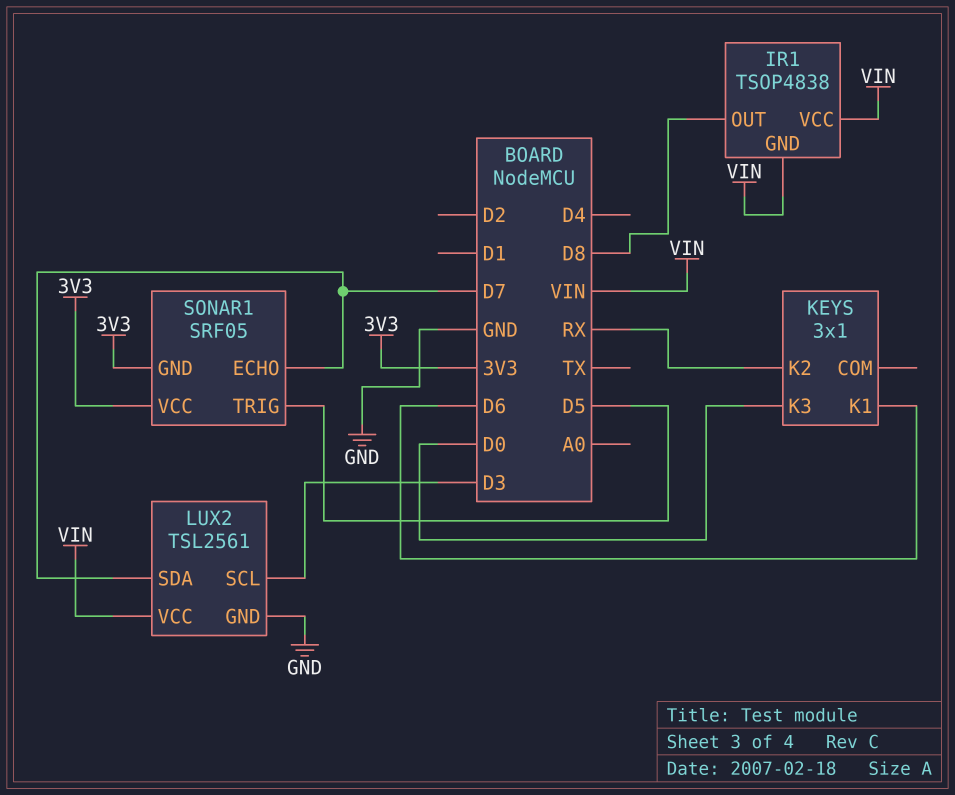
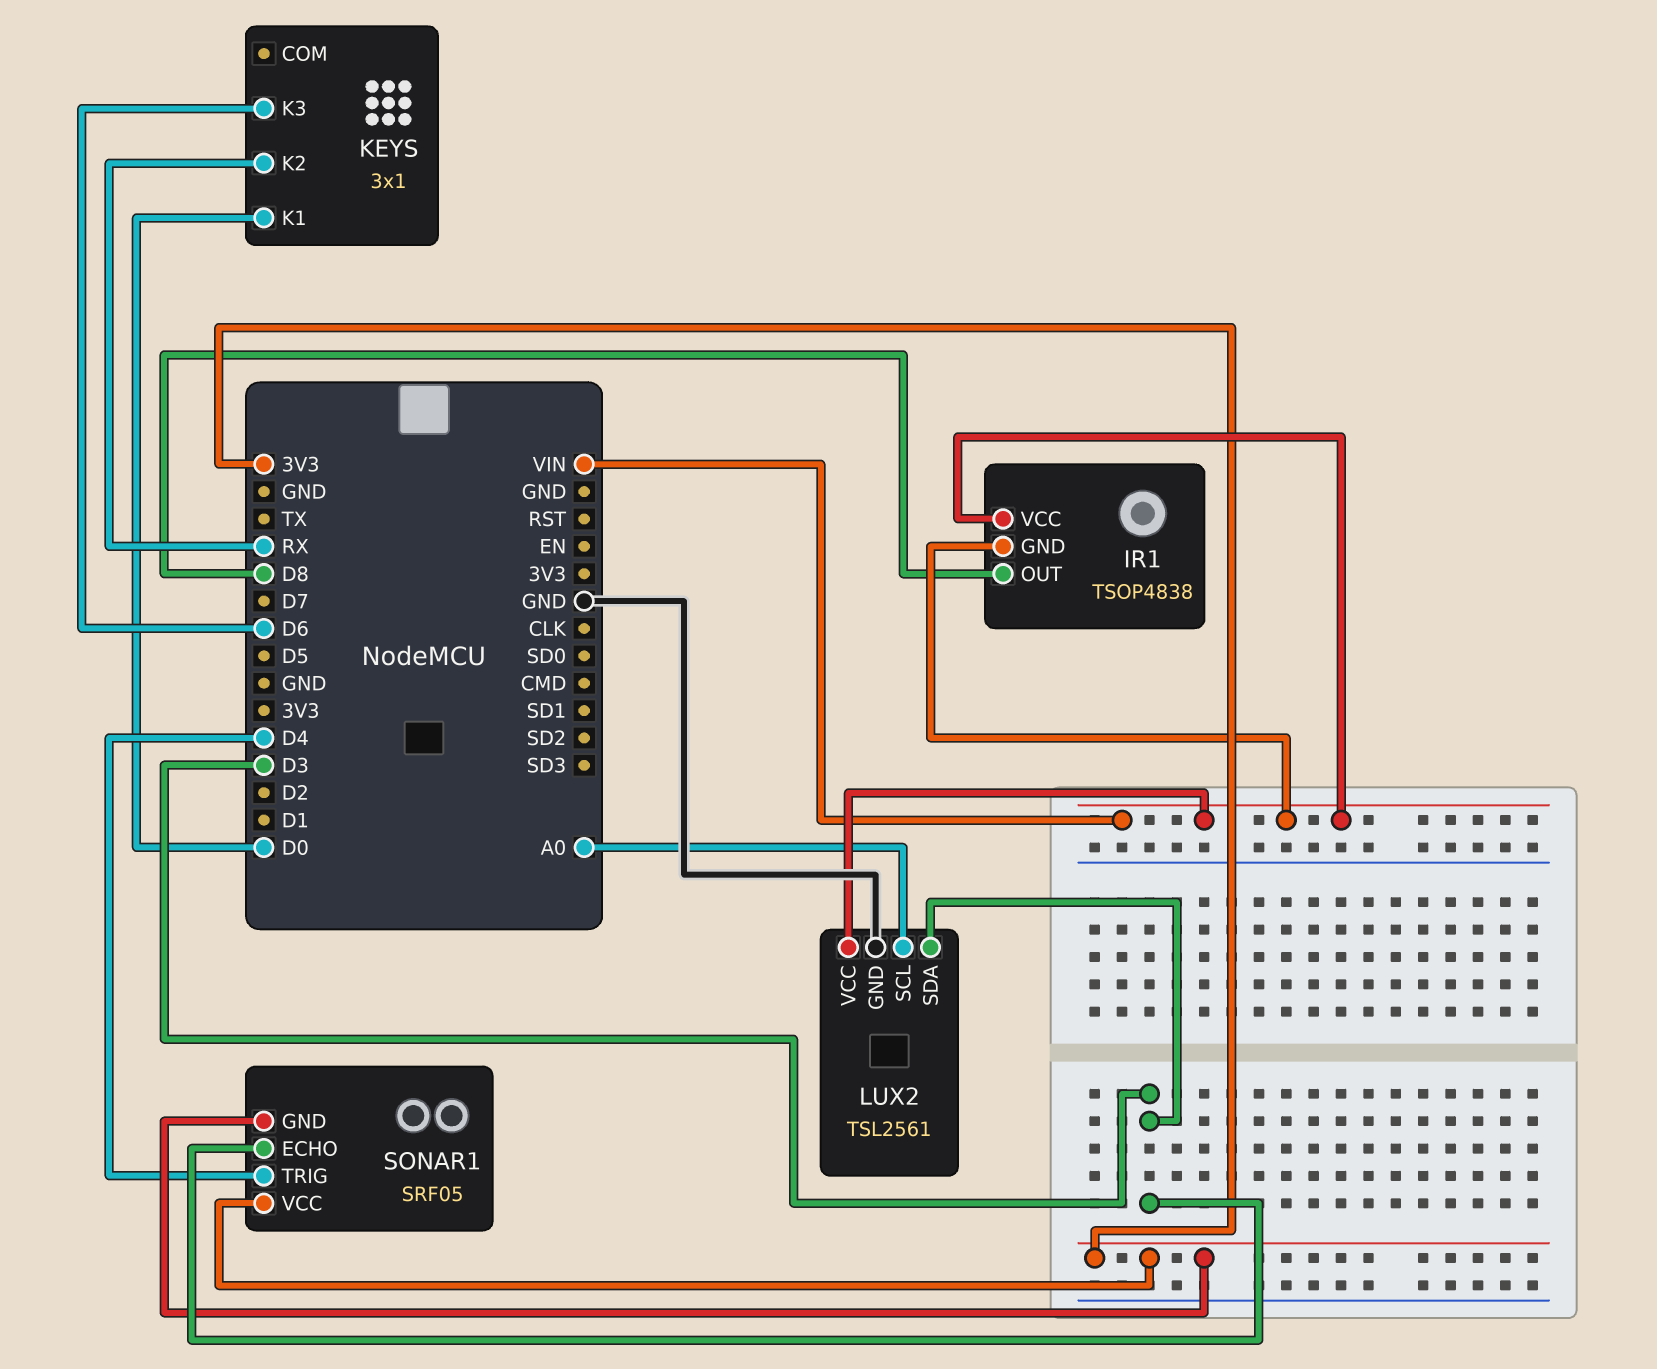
KEYS pin K1: D6 -> D0
KEYS pin K3: D0 -> D6
LUX2 pin SCL: D3 -> A0
LUX2 pin SDA: D7 -> D3
SONAR1 pin ECHO: D7 -> D3
SONAR1 pin TRIG: D5 -> D4

